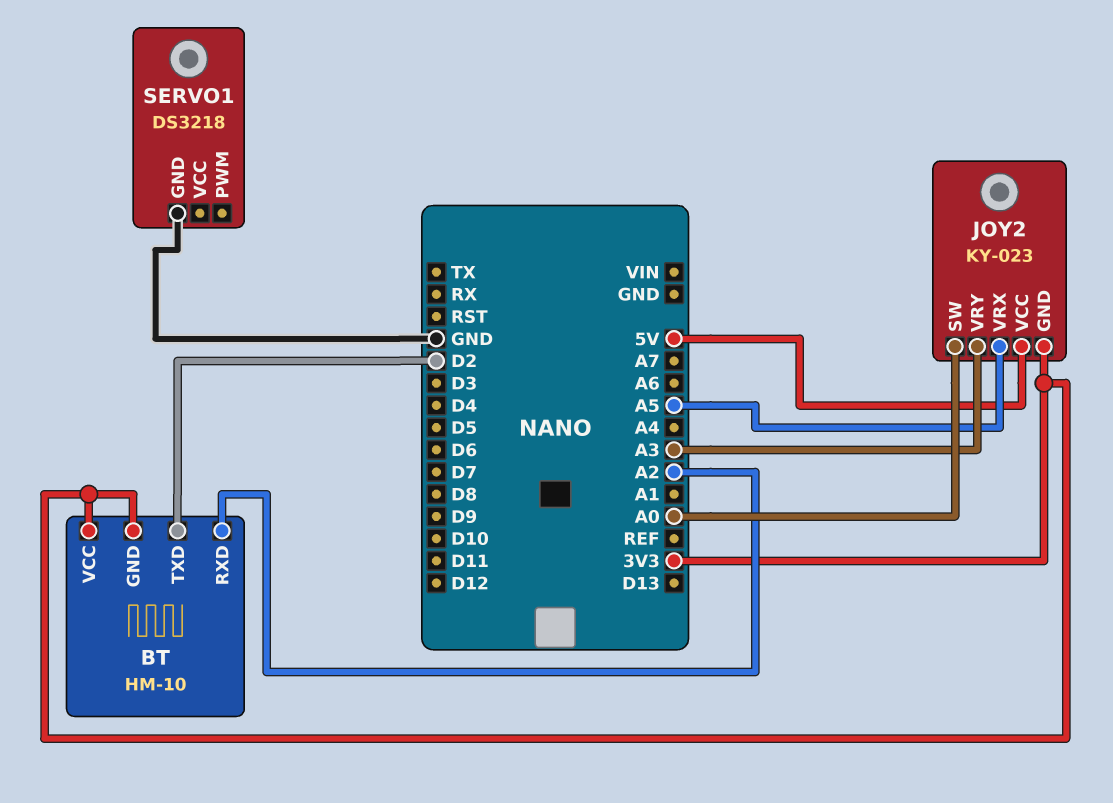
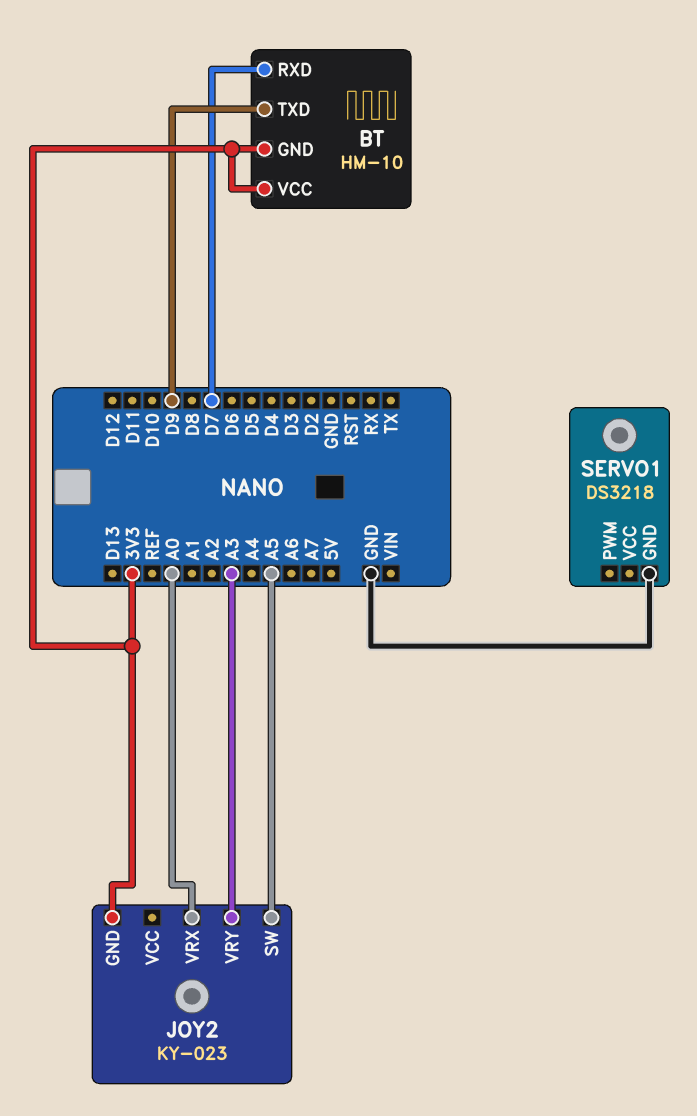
BT pin RXD: A2 -> D7
BT pin TXD: D2 -> D9
JOY2 pin SW: A0 -> A5
JOY2 pin VCC: 5V -> none
JOY2 pin VRX: A5 -> A0

